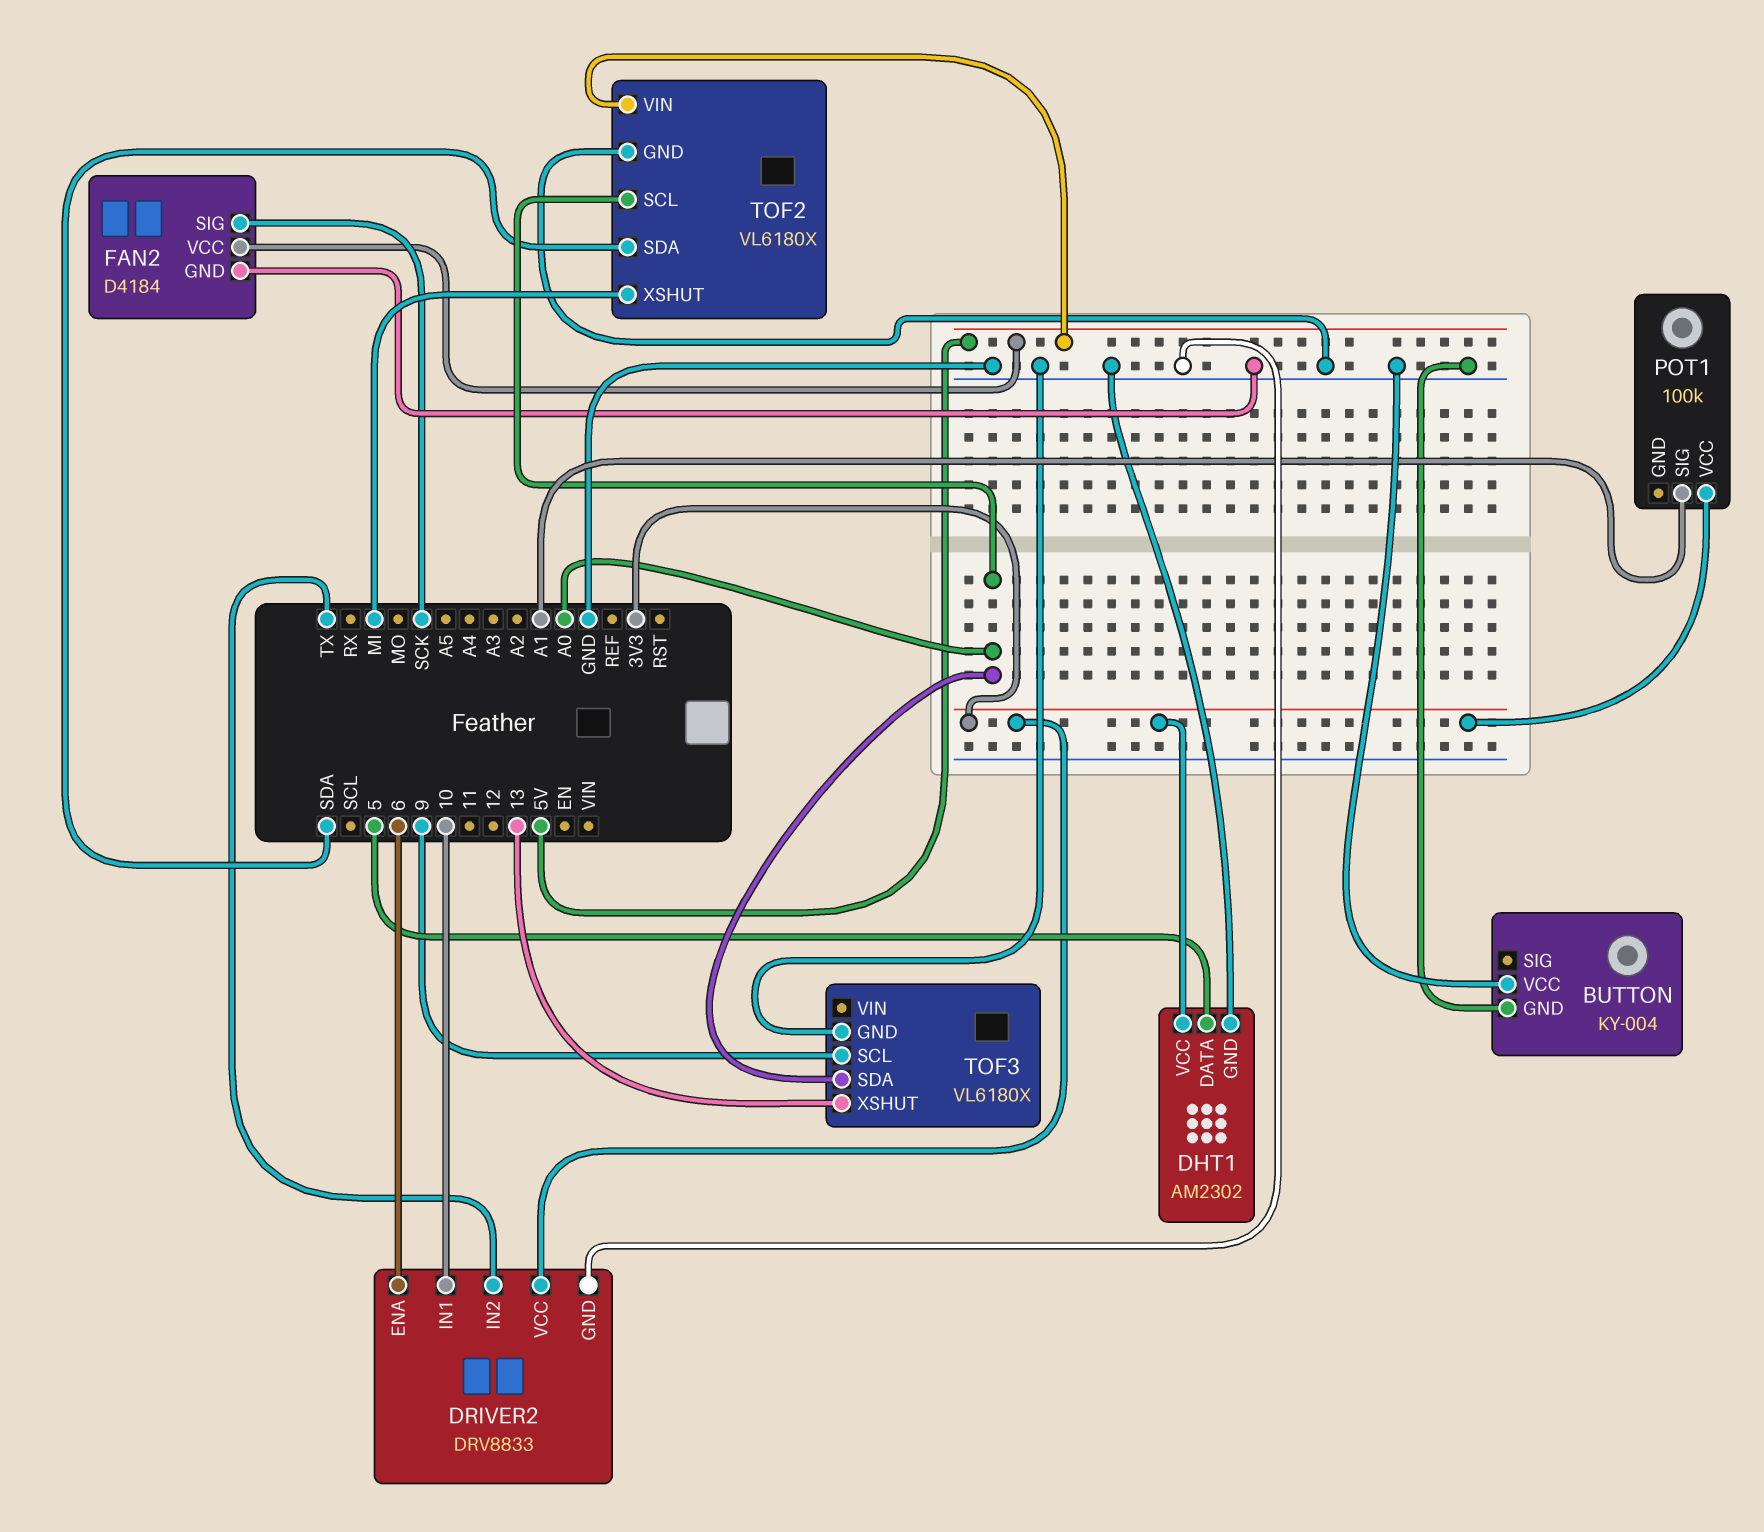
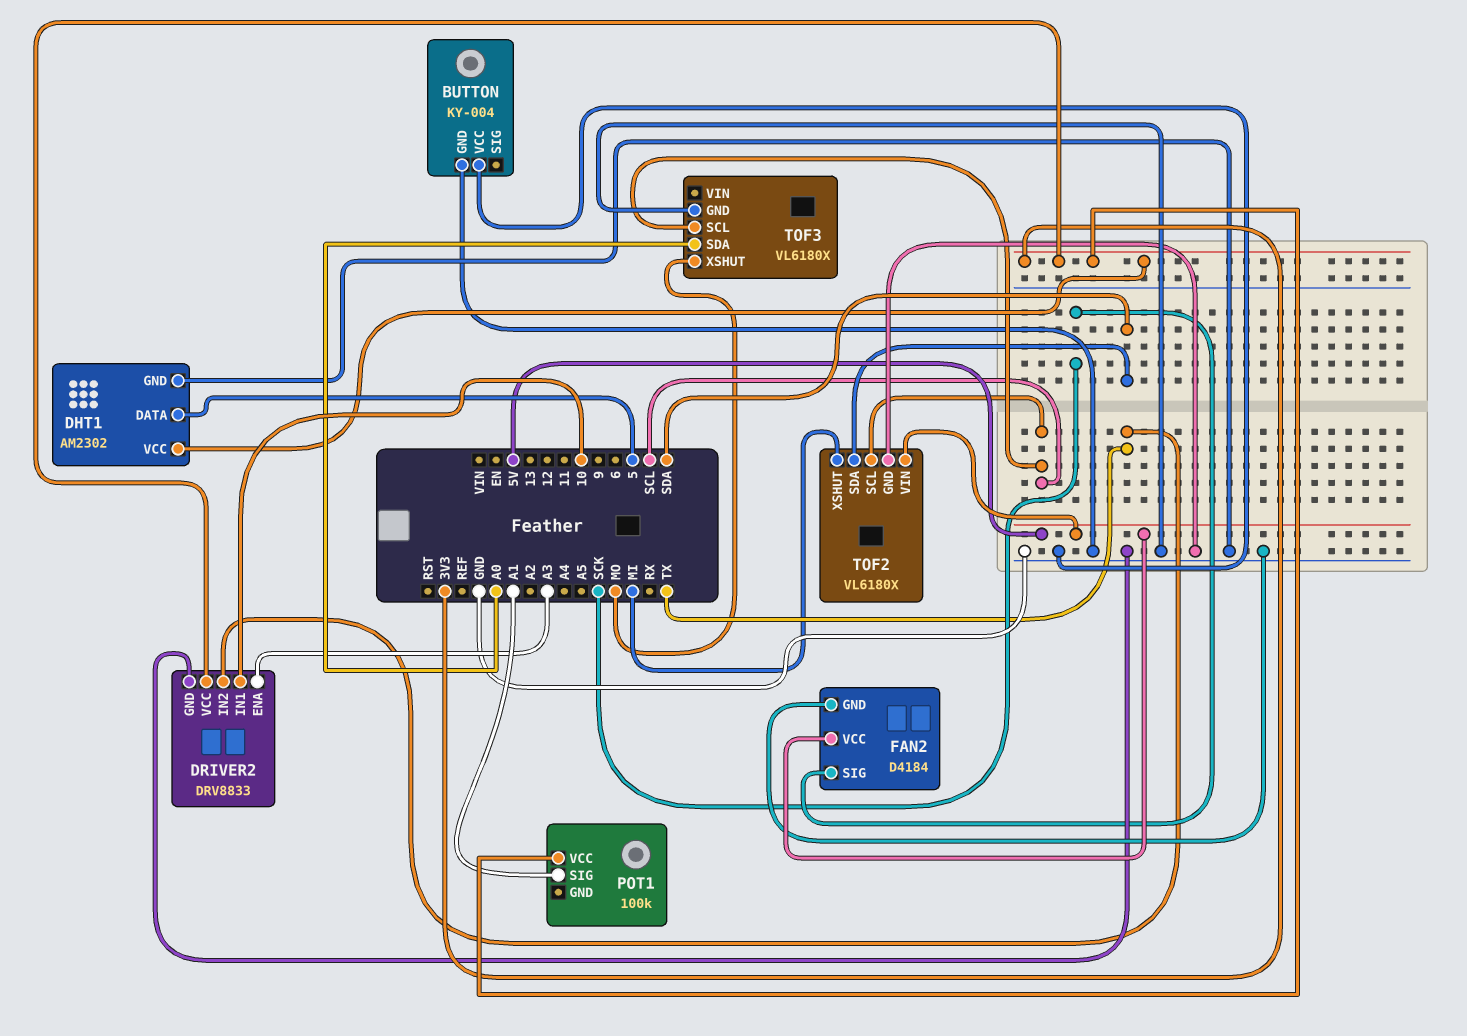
DRIVER2 pin ENA: 6 -> A3
TOF2 pin SCL: A0 -> SCL
TOF3 pin SCL: 9 -> SCL
TOF3 pin XSHUT: 13 -> MO

